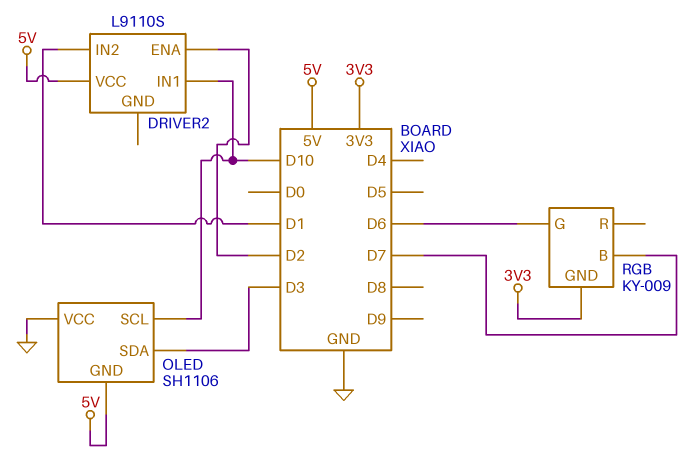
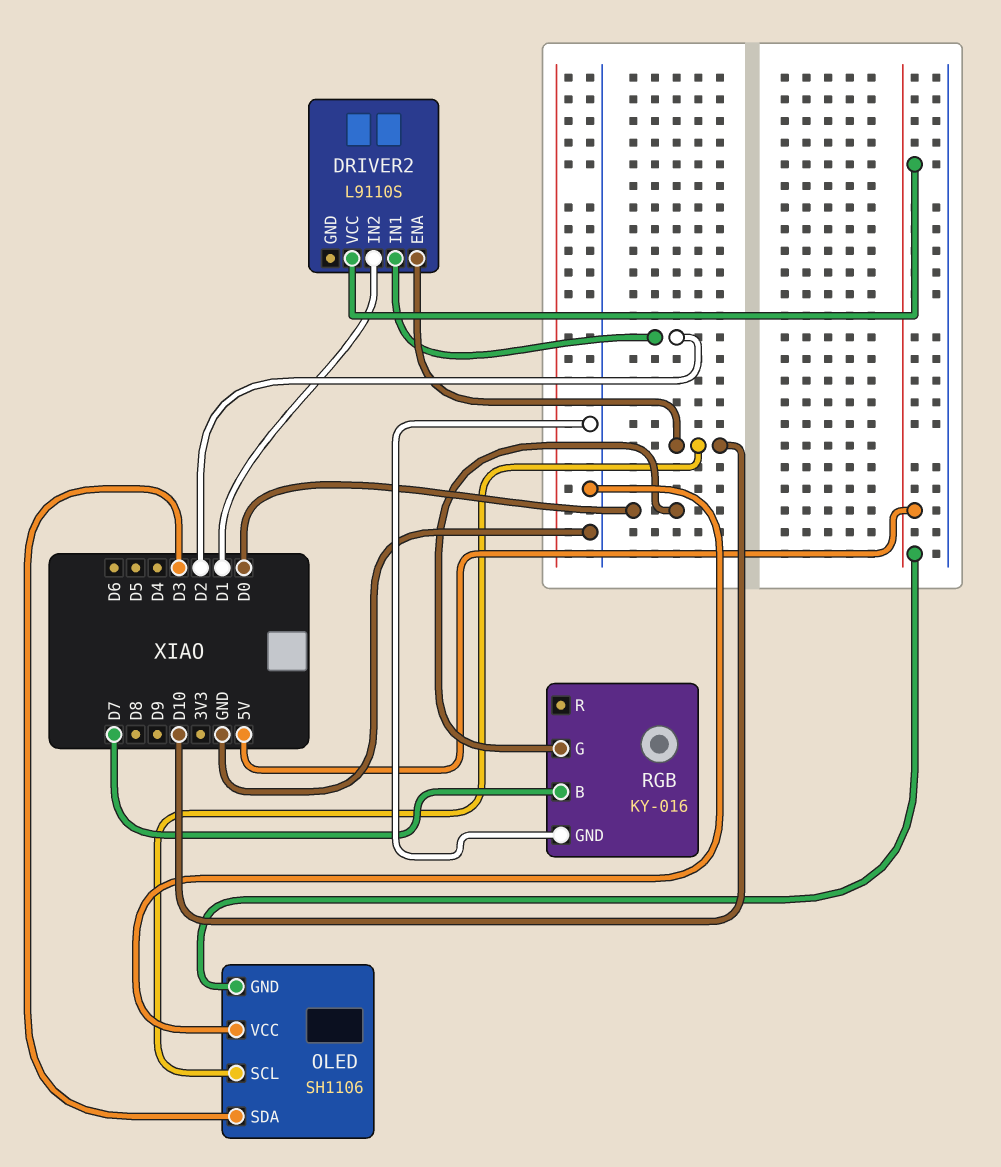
DRIVER2 pin ENA: D2 -> D10
DRIVER2 pin IN1: D10 -> D2
RGB: KY-009 -> KY-016
RGB pin G: D6 -> D0
RGB pin GND: 3V3 -> GND

